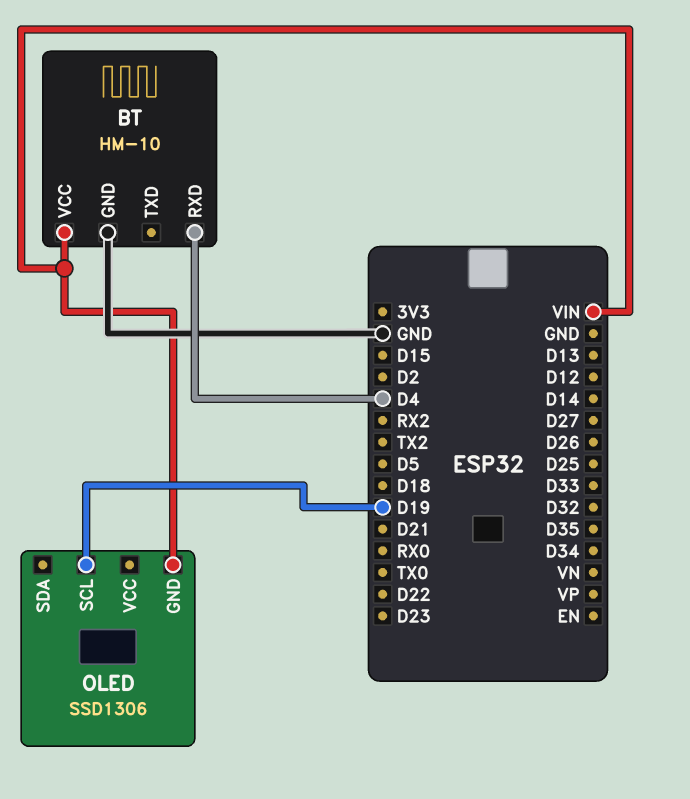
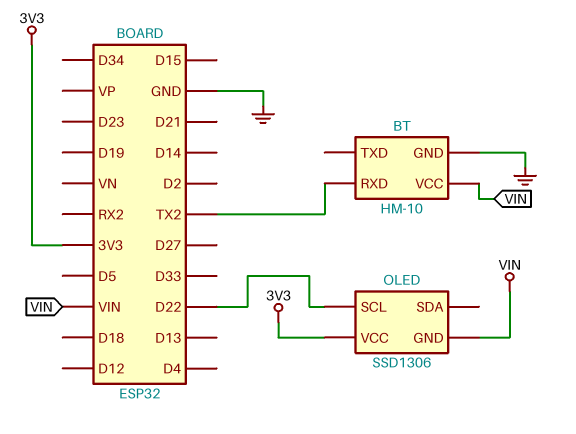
BT pin RXD: D4 -> TX2
OLED pin SCL: D19 -> D22
OLED pin VCC: none -> 3V3

